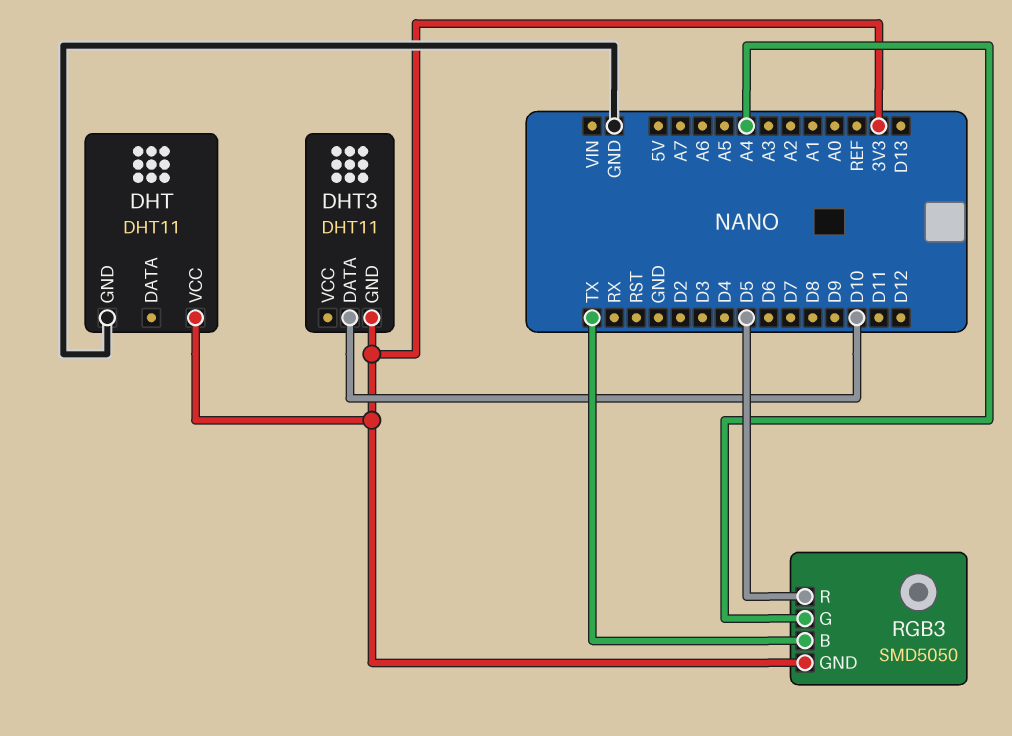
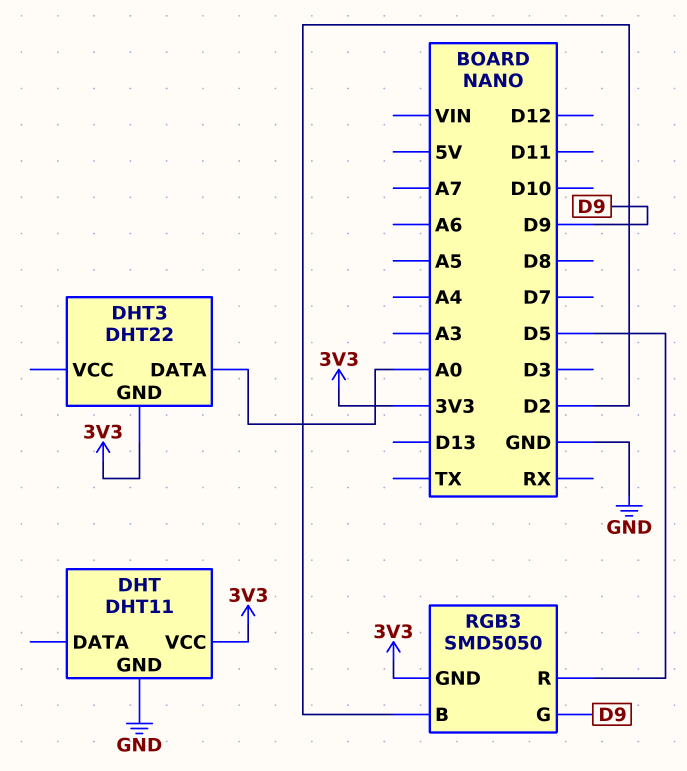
DHT3: DHT11 -> DHT22
DHT3 pin DATA: D10 -> A0
RGB3 pin B: TX -> D2
RGB3 pin G: A4 -> D9

